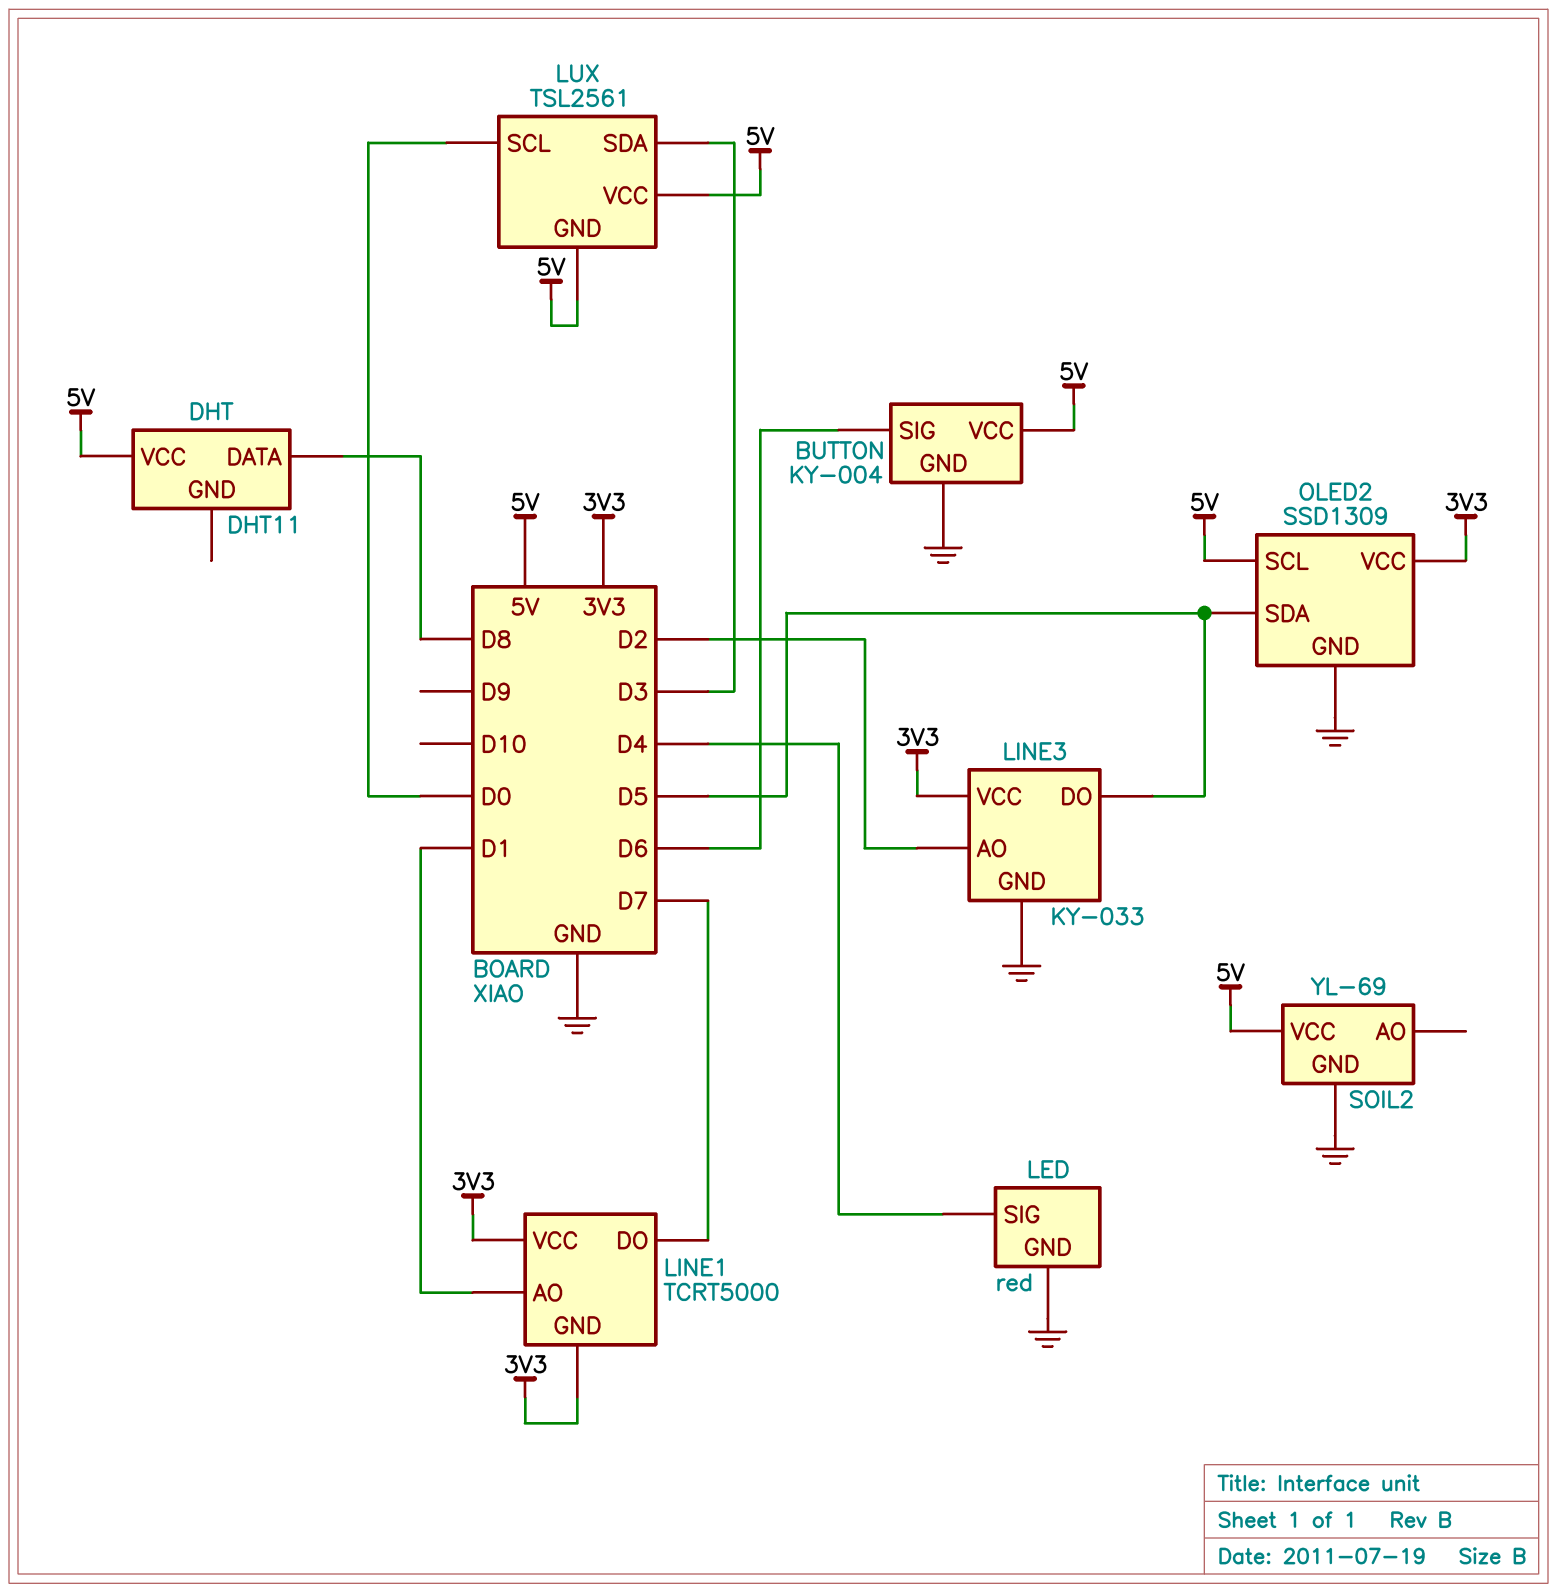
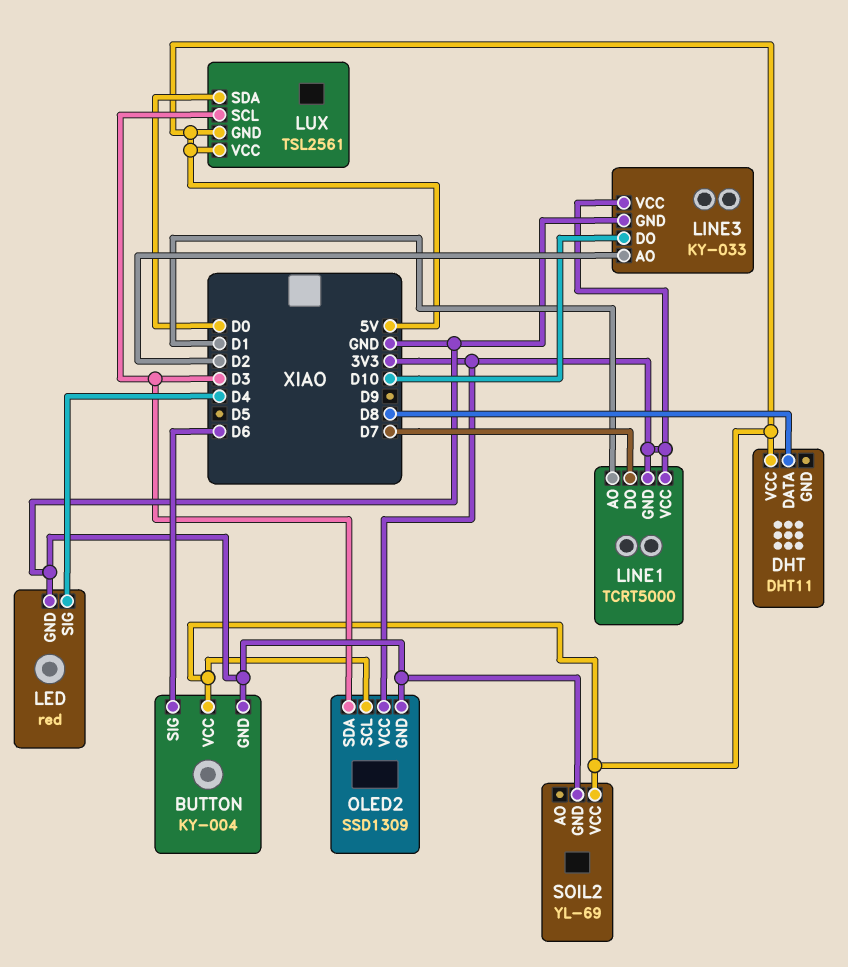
LINE3 pin DO: D5 -> D10
LUX pin SCL: D0 -> D3
LUX pin SDA: D3 -> D0
OLED2 pin SDA: D5 -> D3

